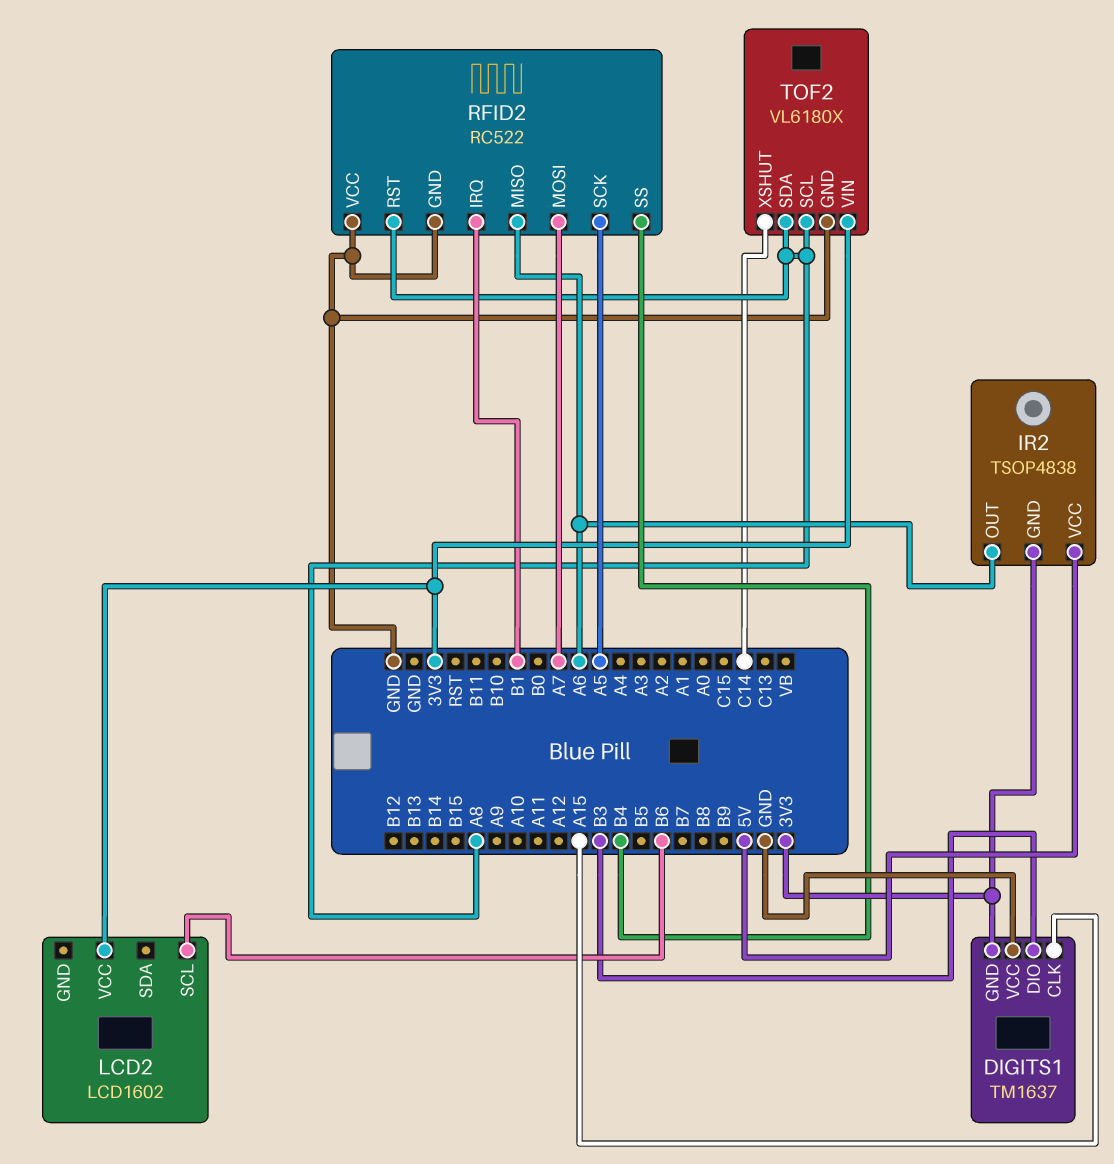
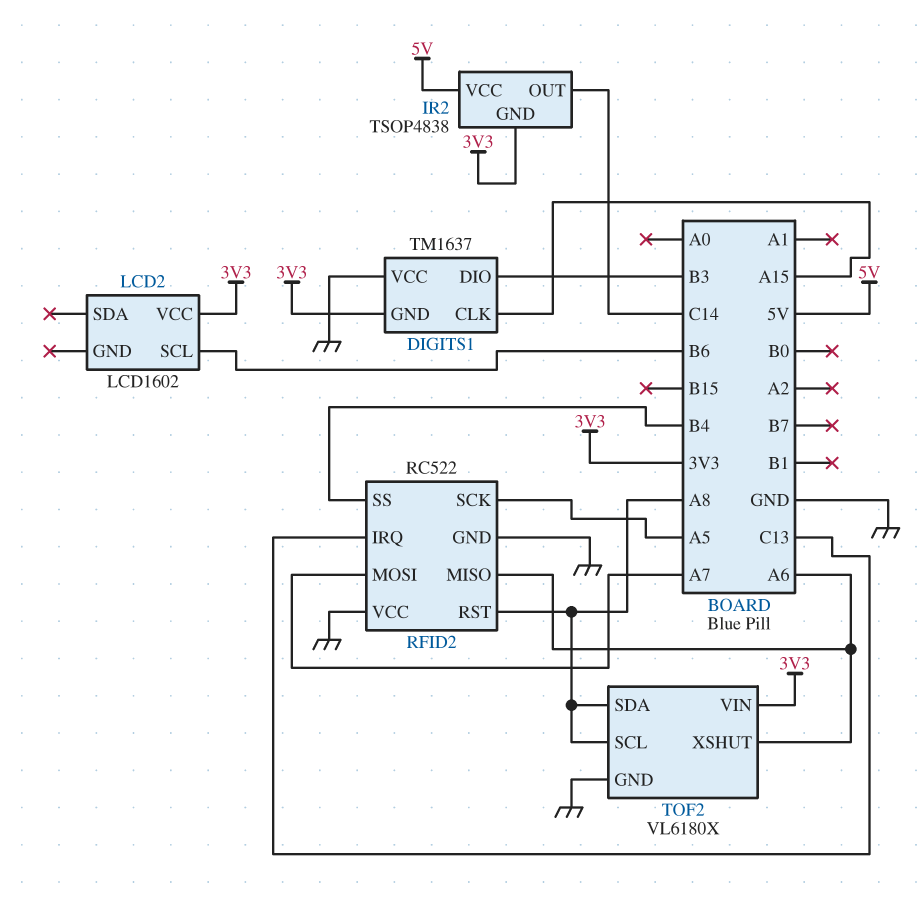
IR2 pin OUT: A6 -> C14
RFID2 pin IRQ: B1 -> C13
TOF2 pin XSHUT: C14 -> A6

